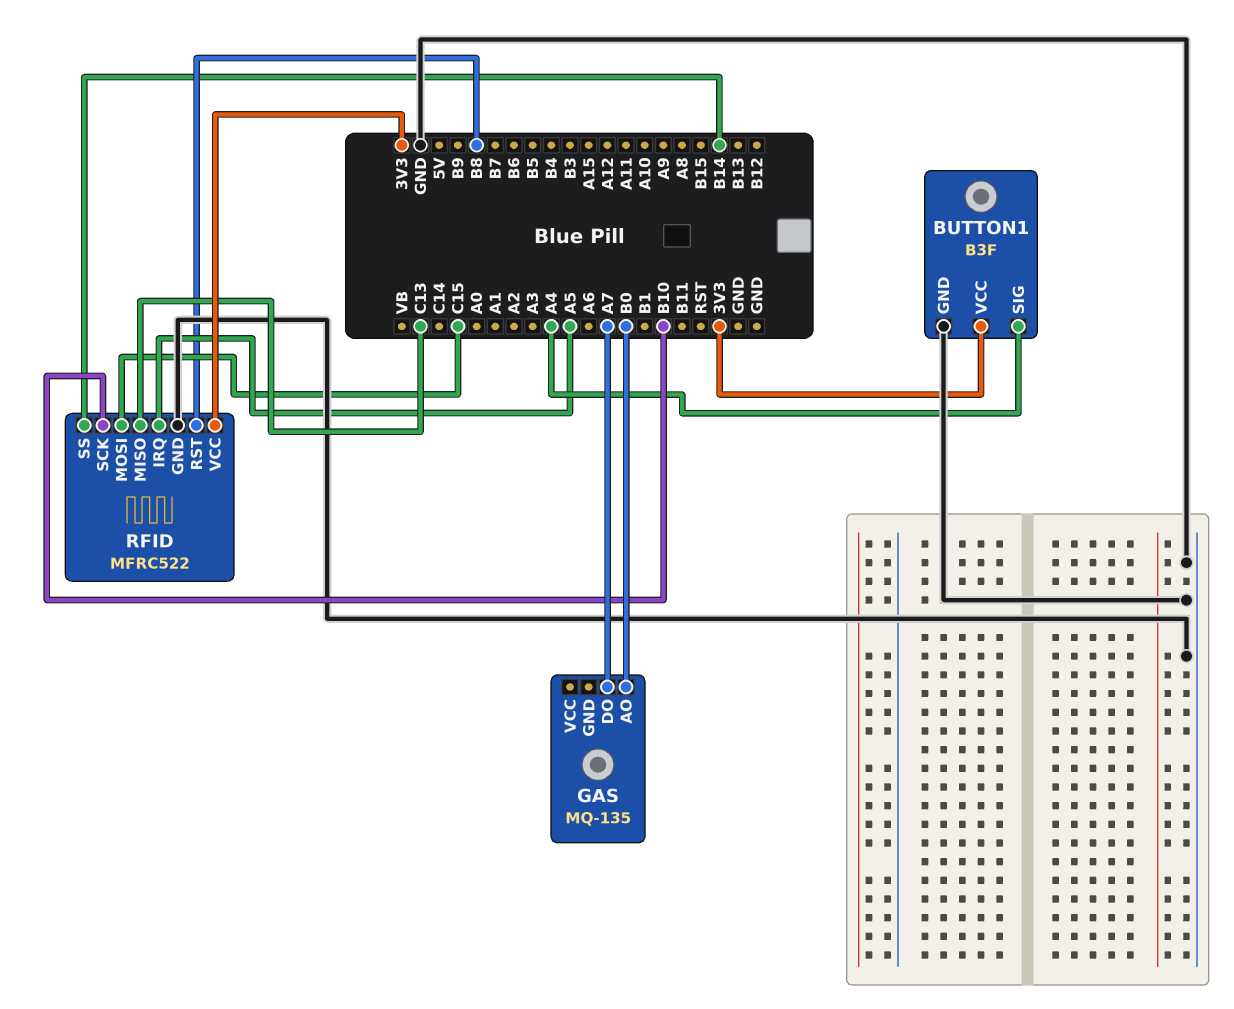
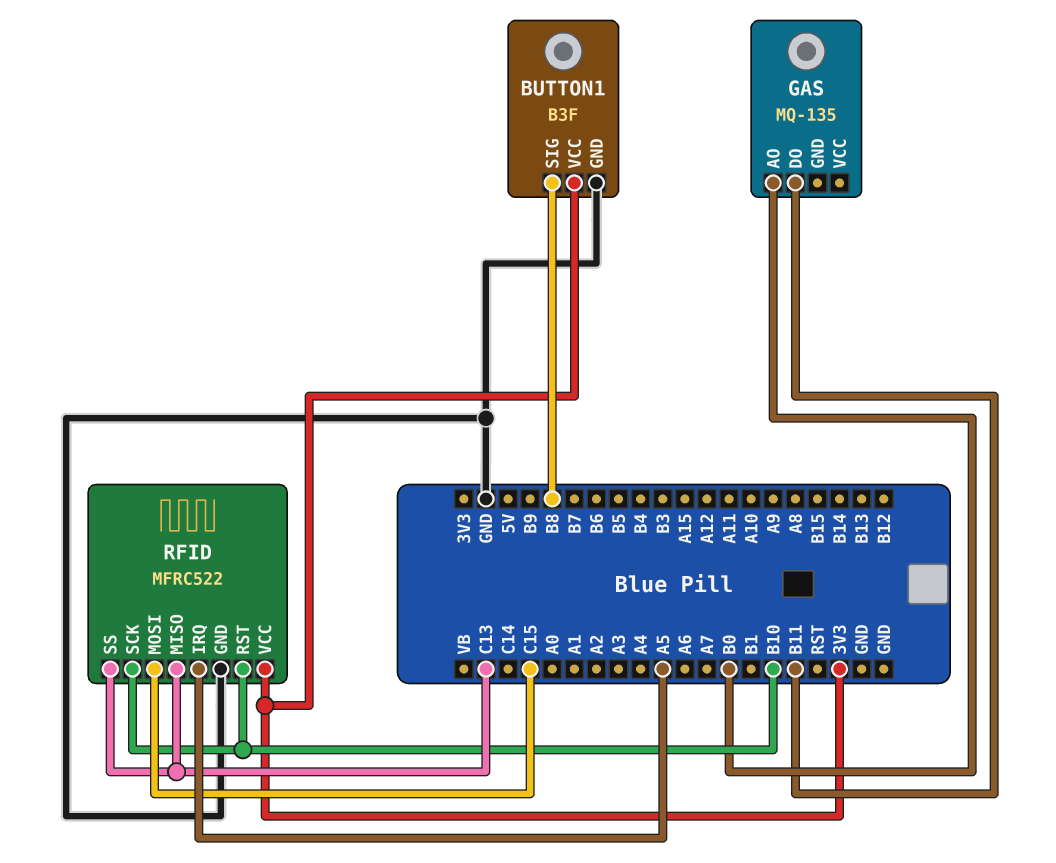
BUTTON1 pin SIG: A4 -> B8
GAS pin DO: A7 -> B11
RFID pin RST: B8 -> B10
RFID pin SS: B14 -> C13

